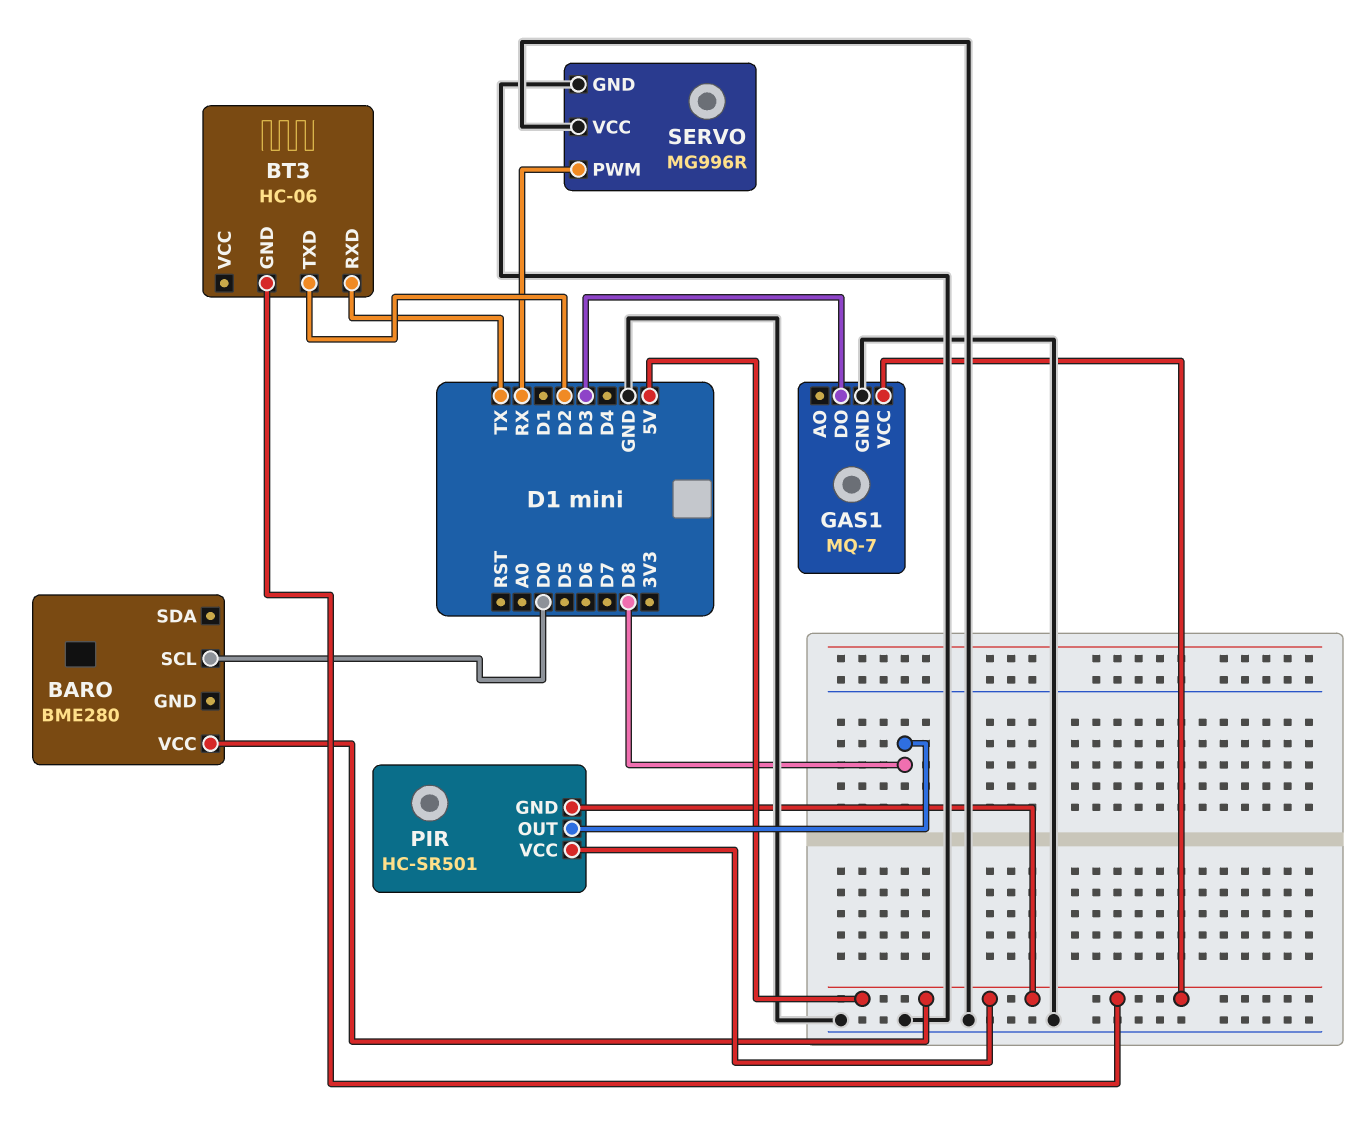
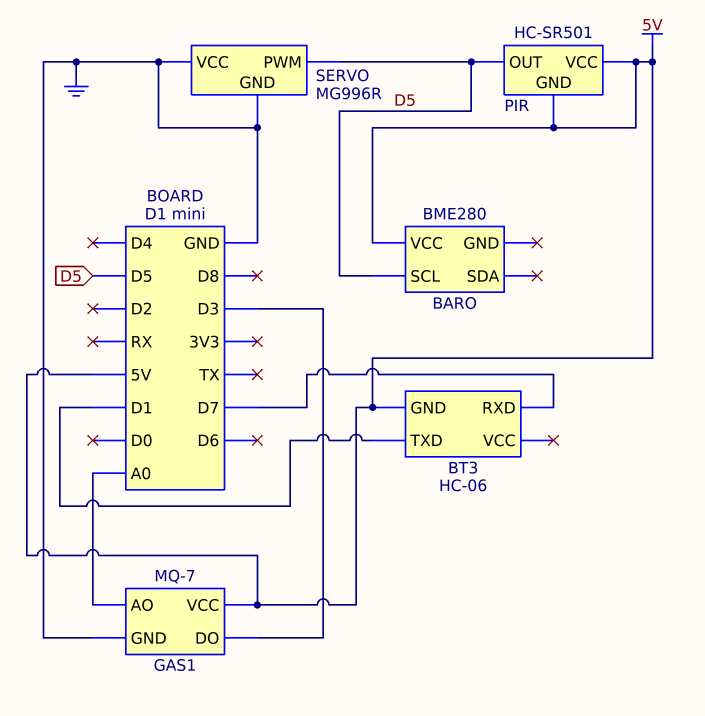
BARO pin SCL: D0 -> D5
BT3 pin RXD: TX -> D7
BT3 pin TXD: D2 -> D1
GAS1 pin AO: none -> A0
PIR pin OUT: D8 -> D5
SERVO pin PWM: RX -> D5

